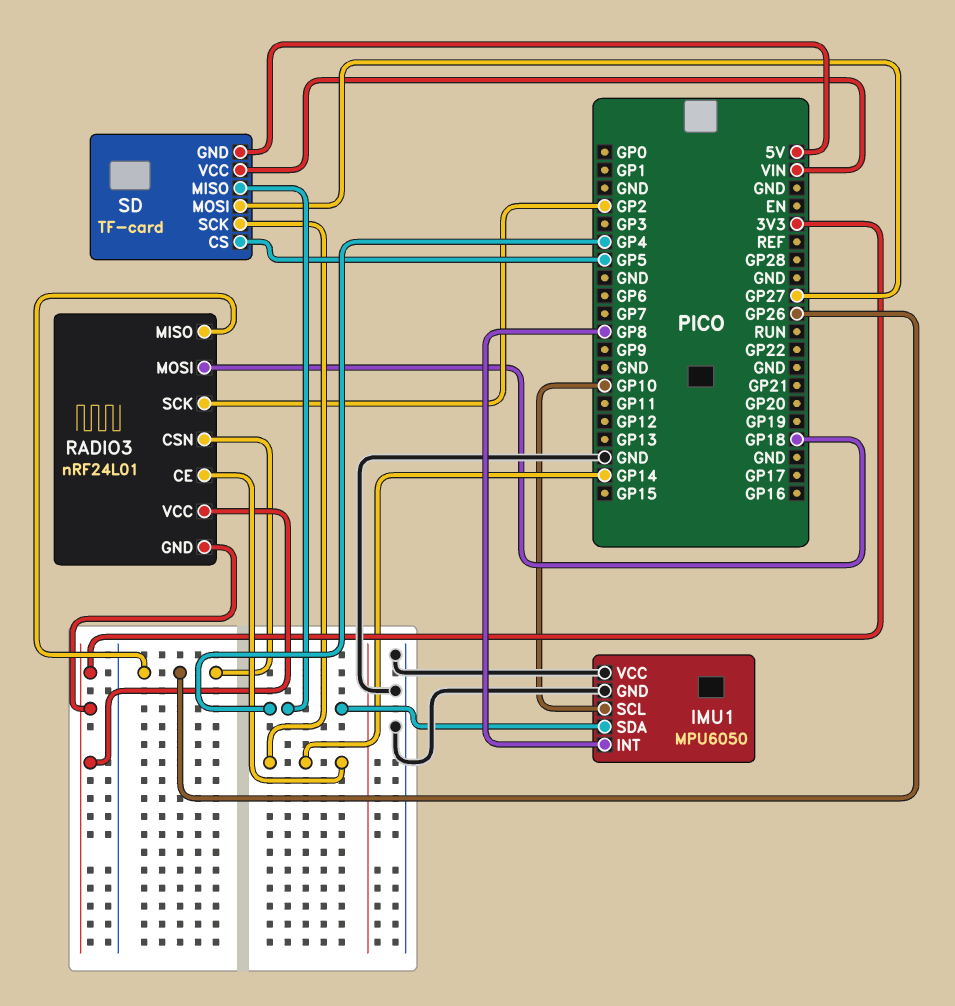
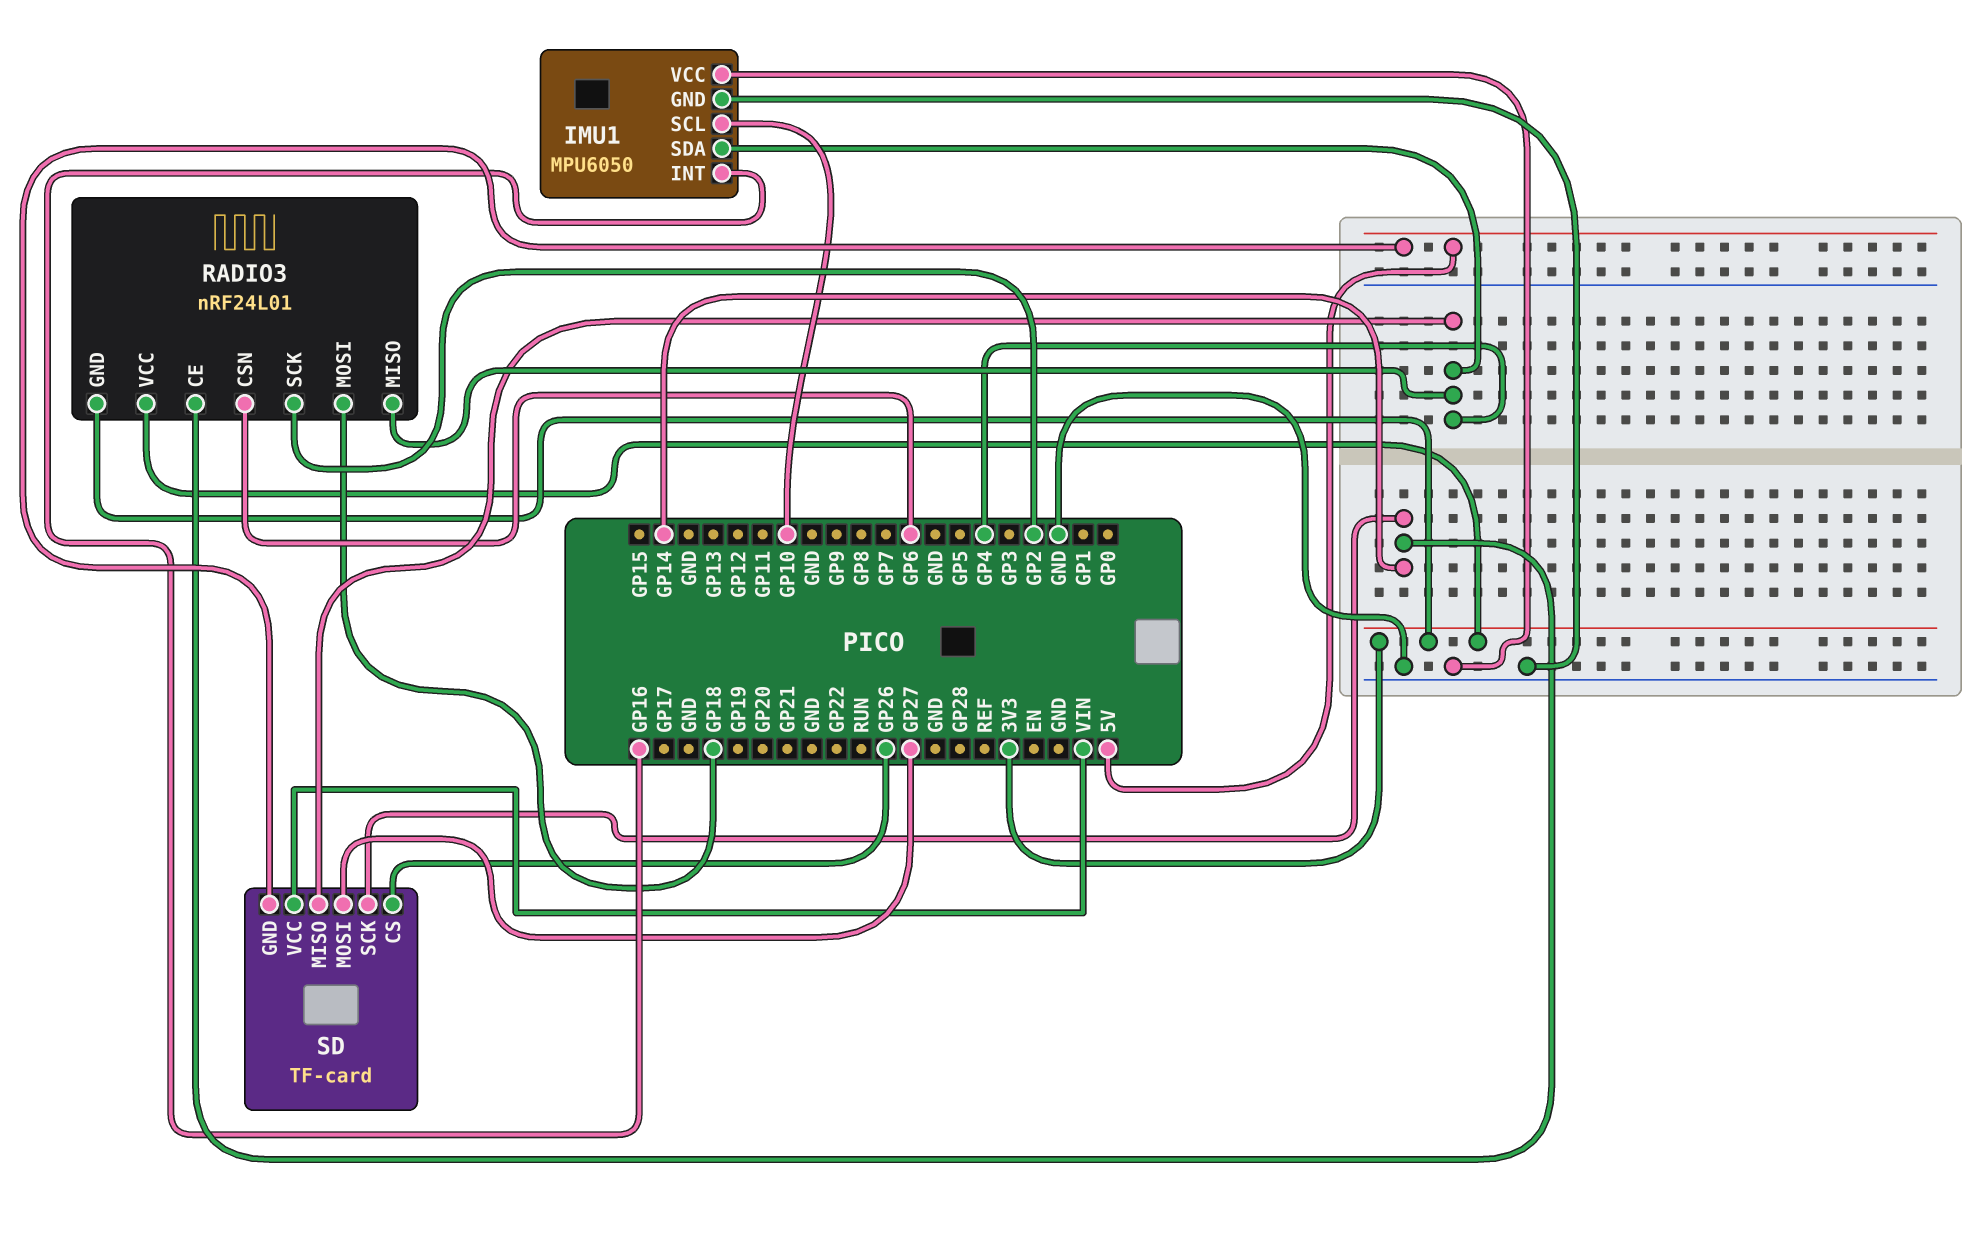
IMU1 pin INT: GP8 -> GP16
RADIO3 pin CSN: GP26 -> GP6
RADIO3 pin MISO: GP26 -> GP4
SD pin CS: GP5 -> GP26

